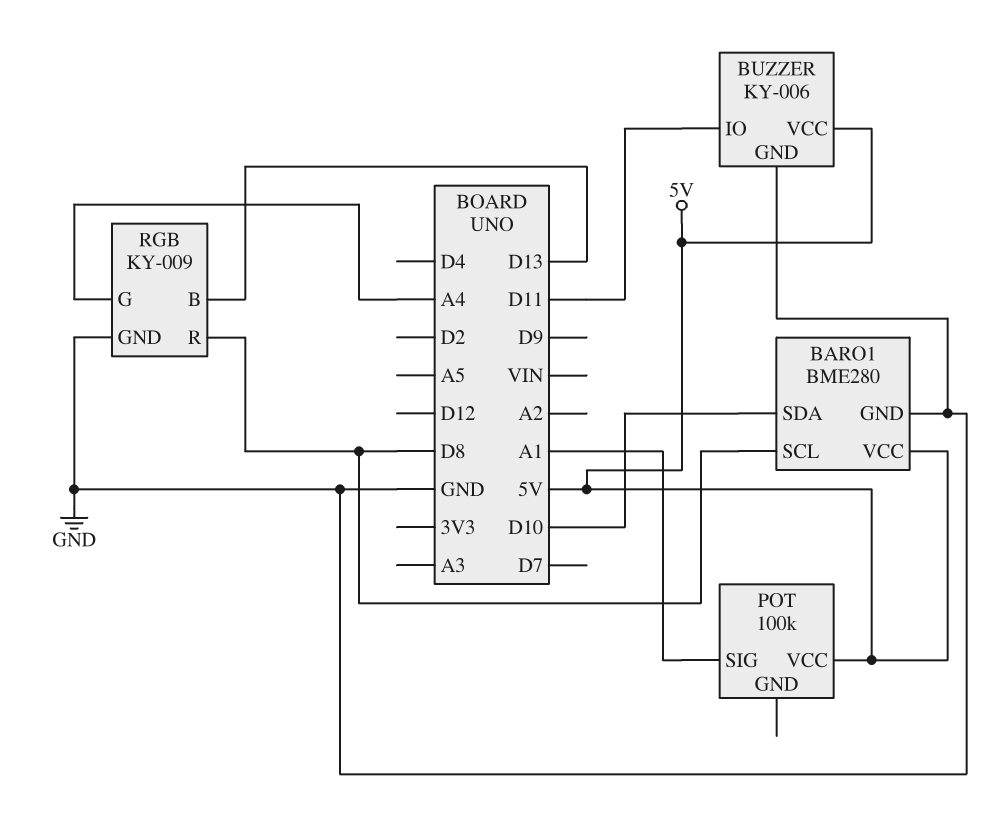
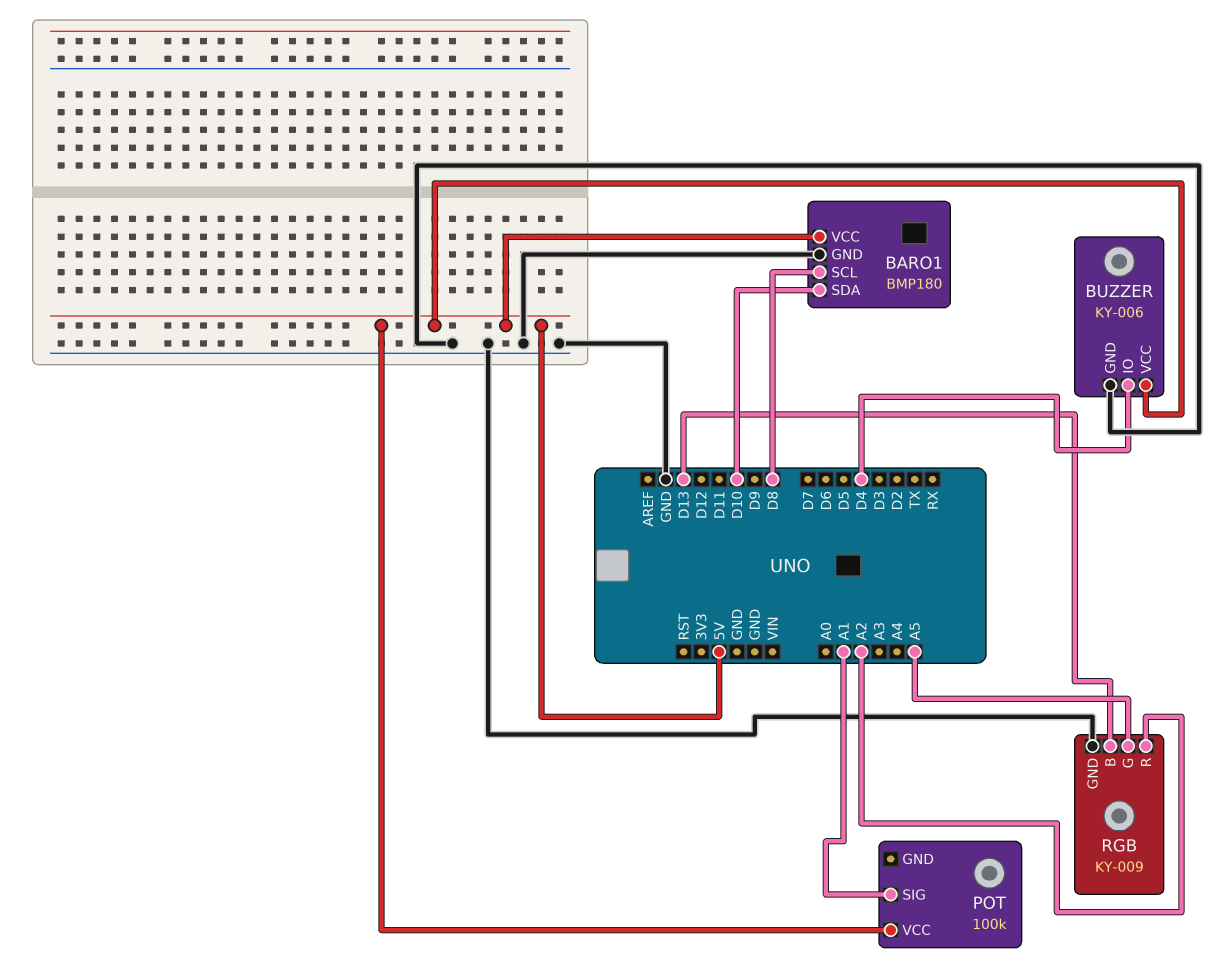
BARO1: BME280 -> BMP180
BUZZER pin IO: D11 -> D4
RGB pin G: A4 -> A5
RGB pin R: D8 -> A2

